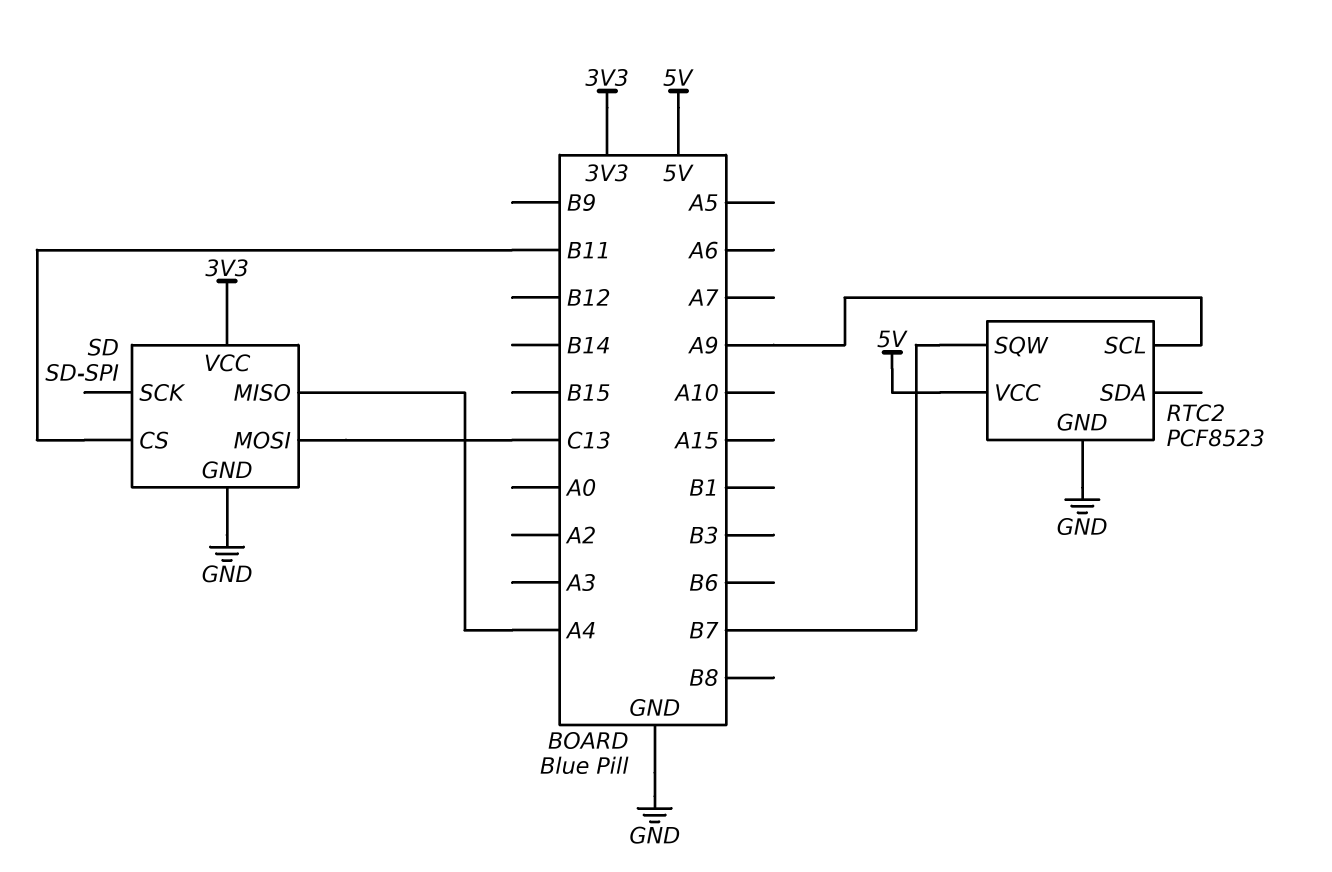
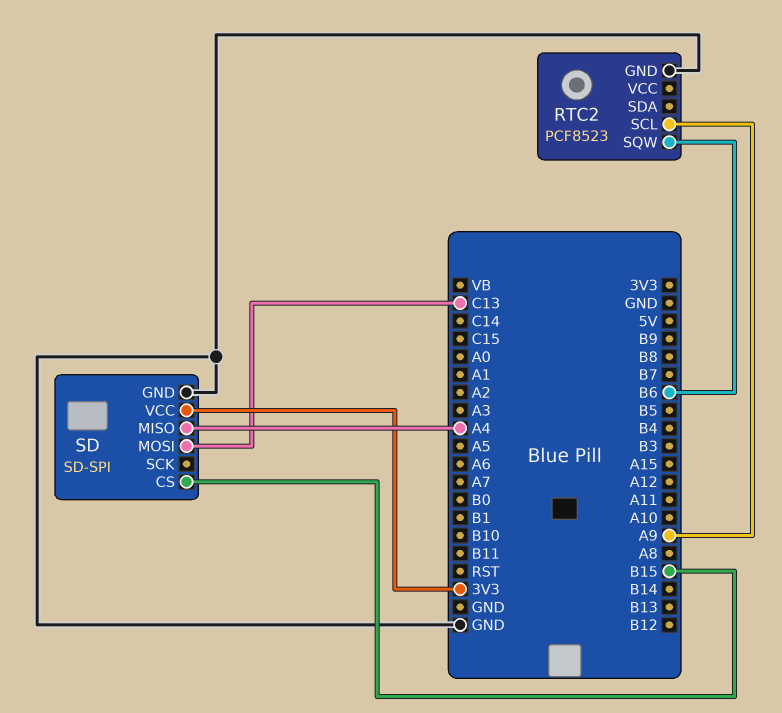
RTC2 pin SQW: B7 -> B6
RTC2 pin VCC: 5V -> none
SD pin CS: B11 -> B15

